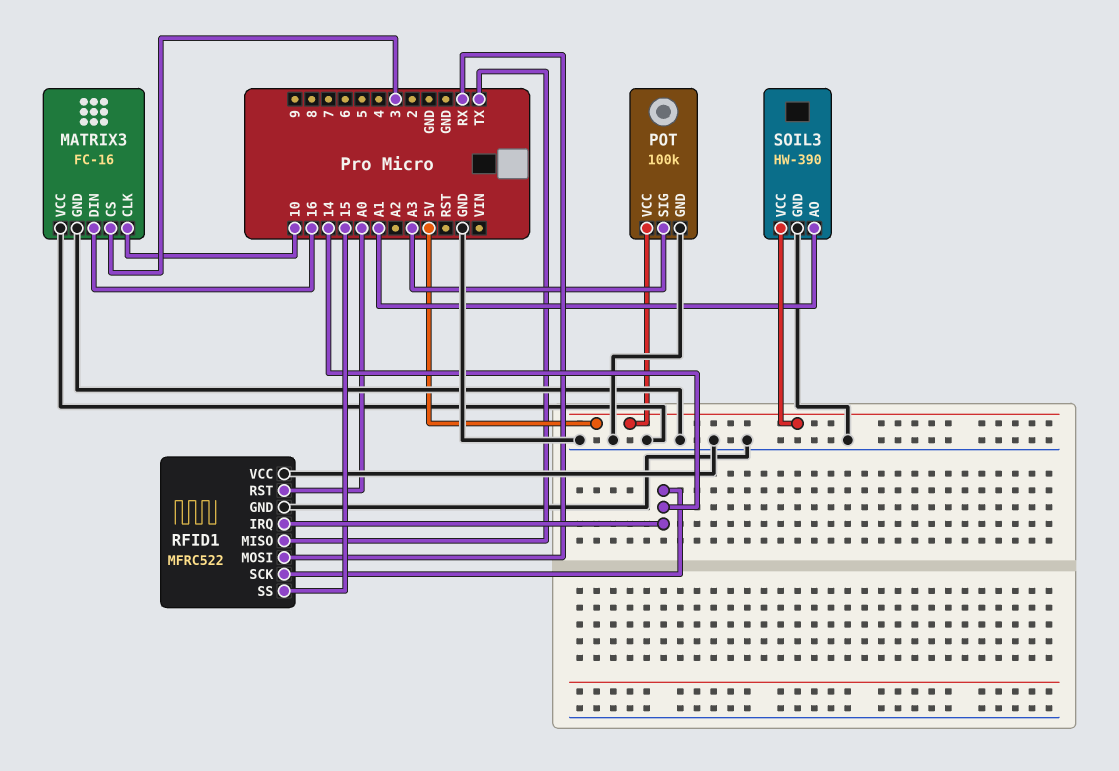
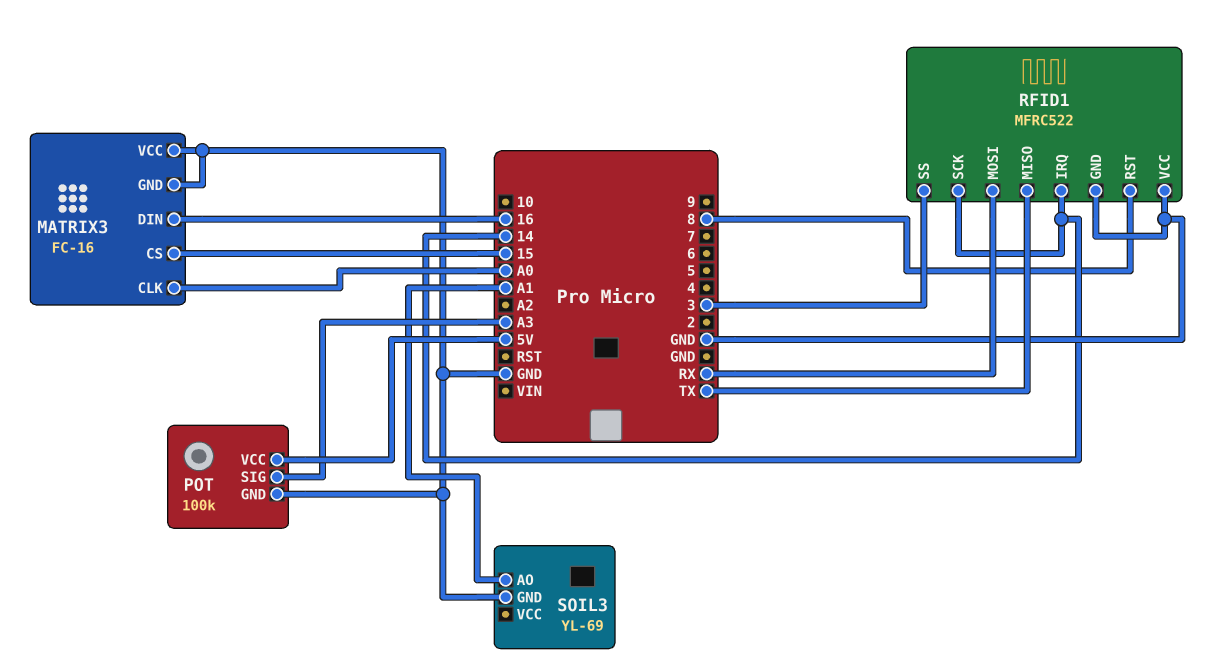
MATRIX3 pin CLK: 10 -> A0
MATRIX3 pin CS: 3 -> 15
RFID1 pin RST: A0 -> 8
RFID1 pin SS: 15 -> 3
SOIL3: HW-390 -> YL-69
SOIL3 pin VCC: 5V -> none

